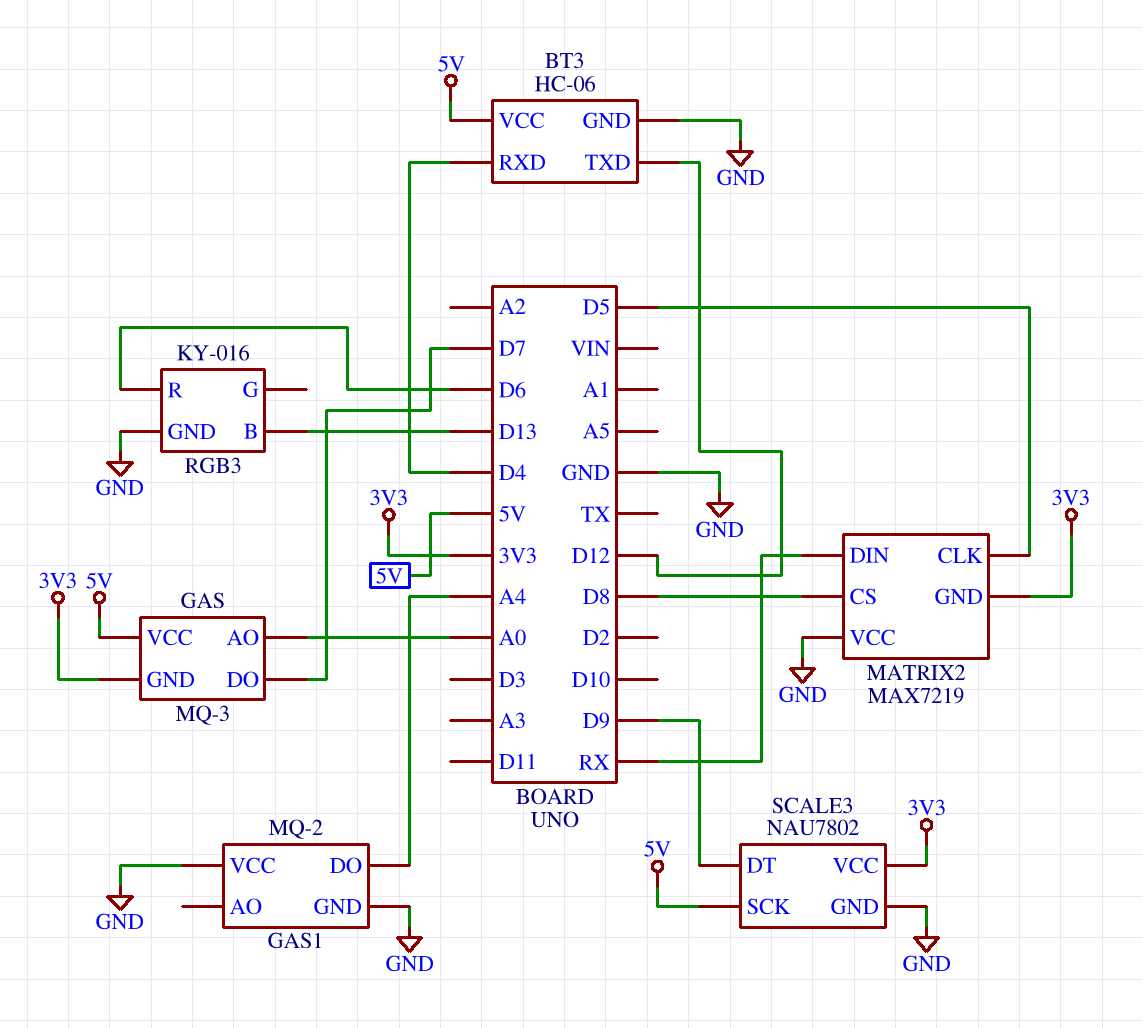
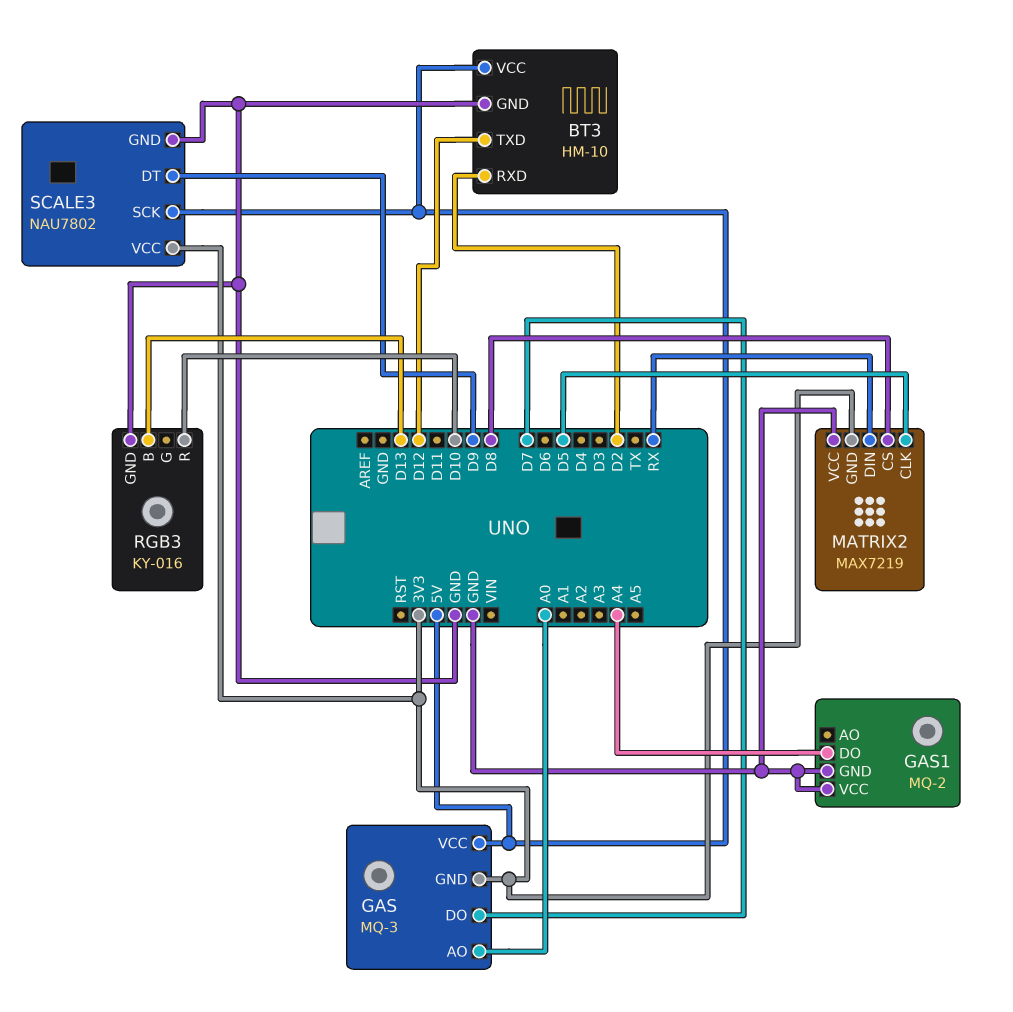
BT3: HC-06 -> HM-10
BT3 pin RXD: D4 -> D2
RGB3 pin R: D6 -> D10

